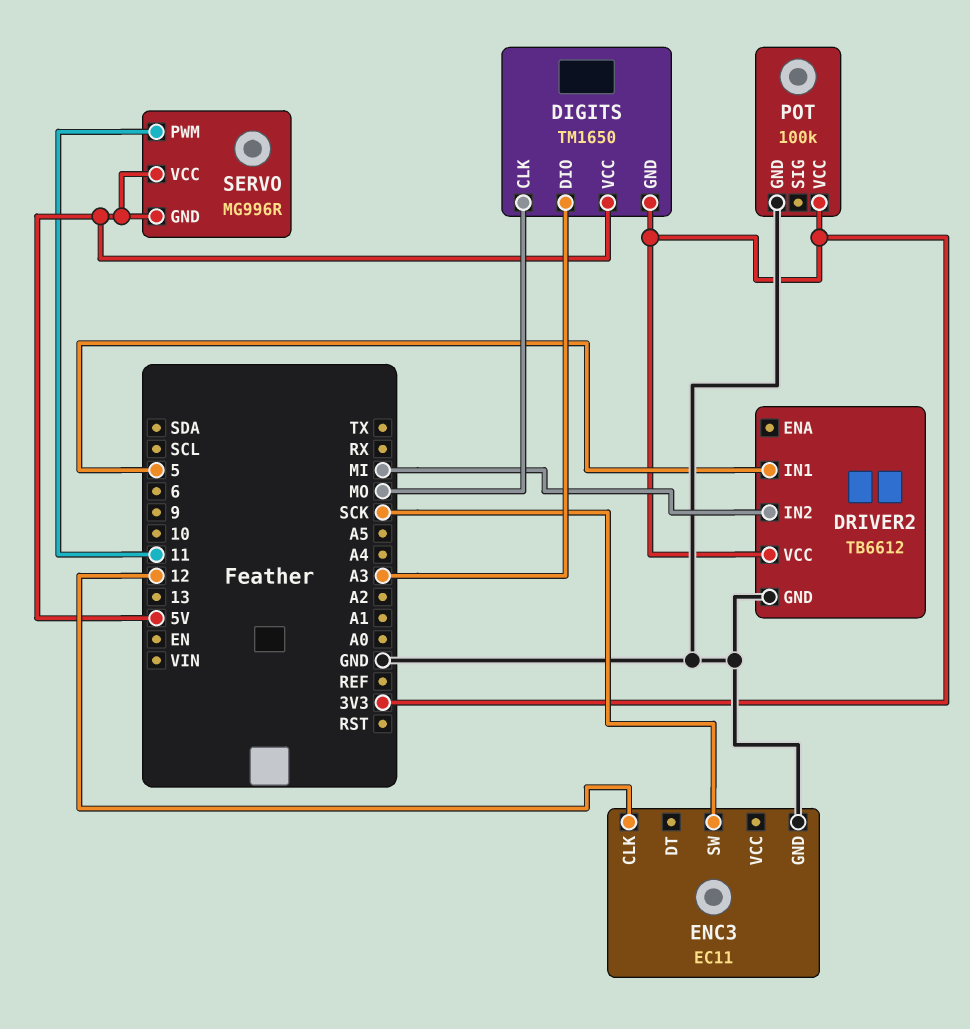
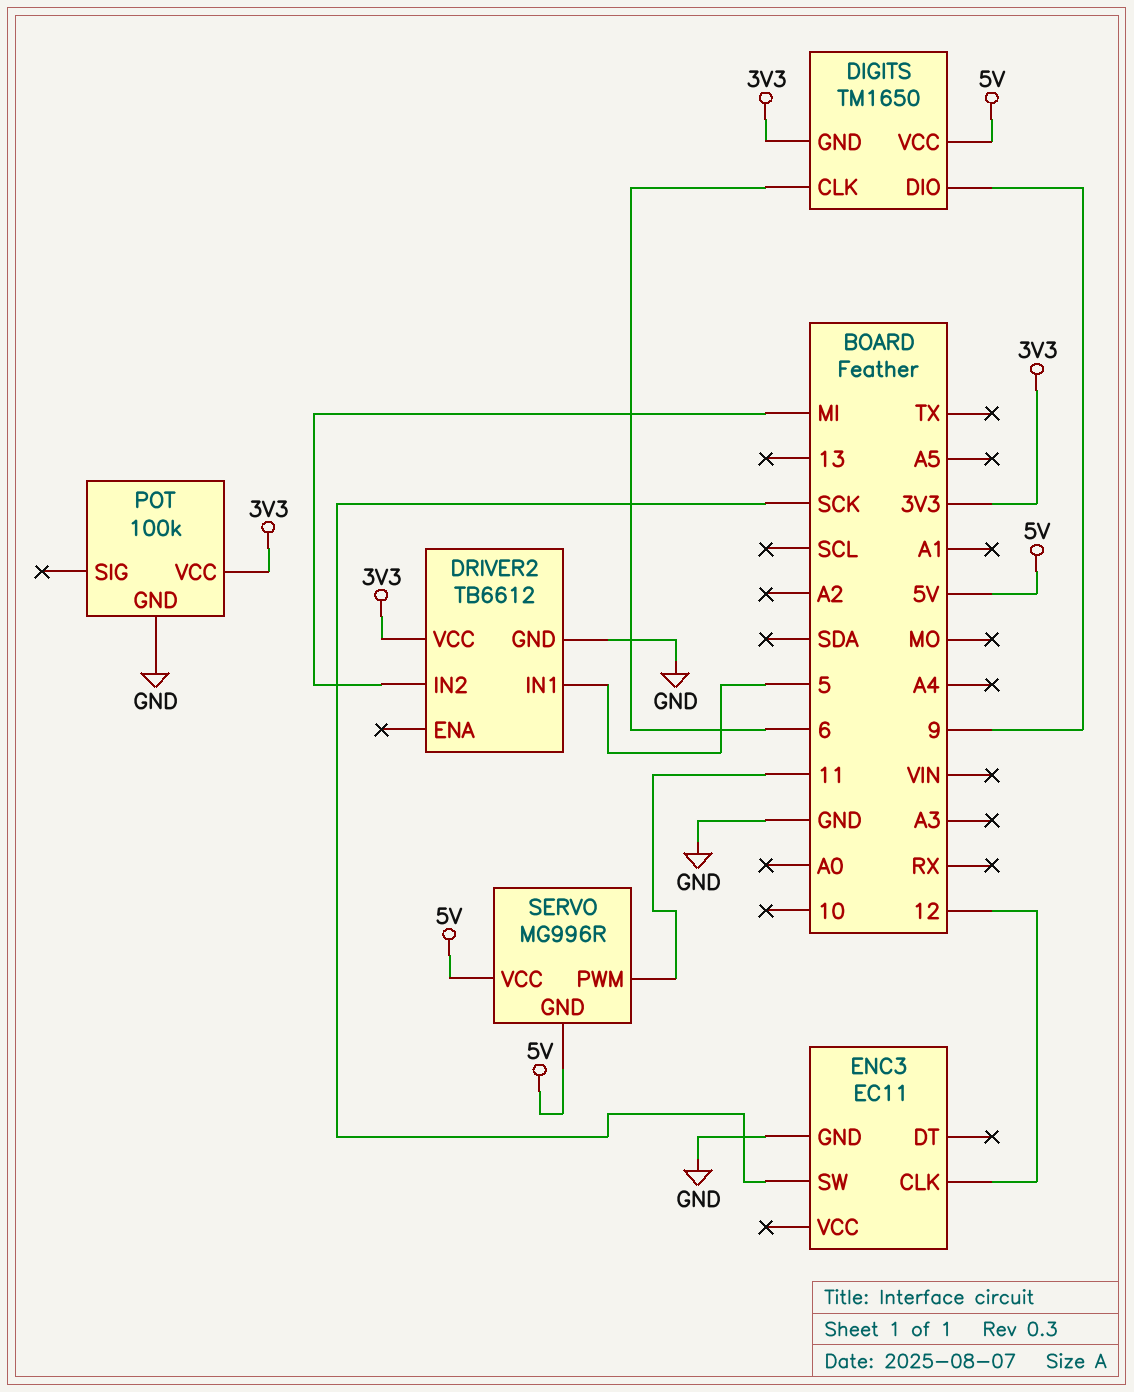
DIGITS pin CLK: MO -> 6
DIGITS pin DIO: A3 -> 9

